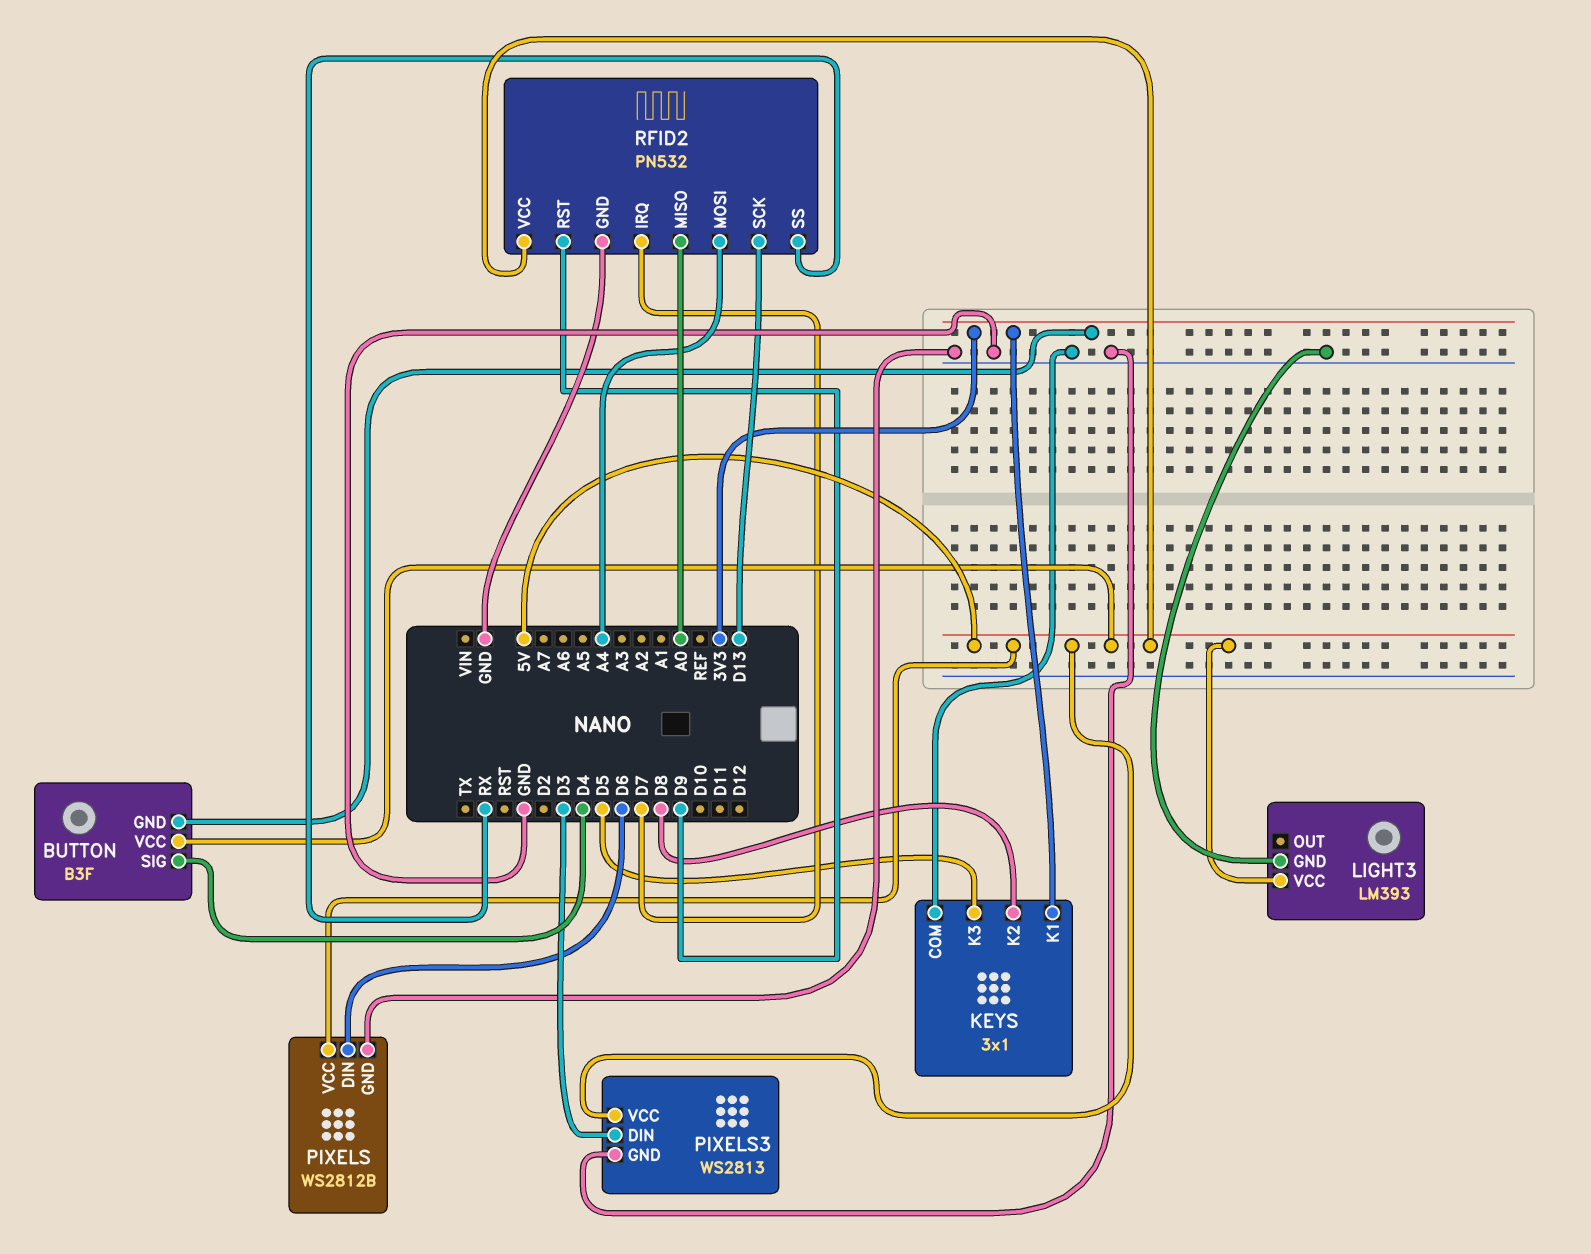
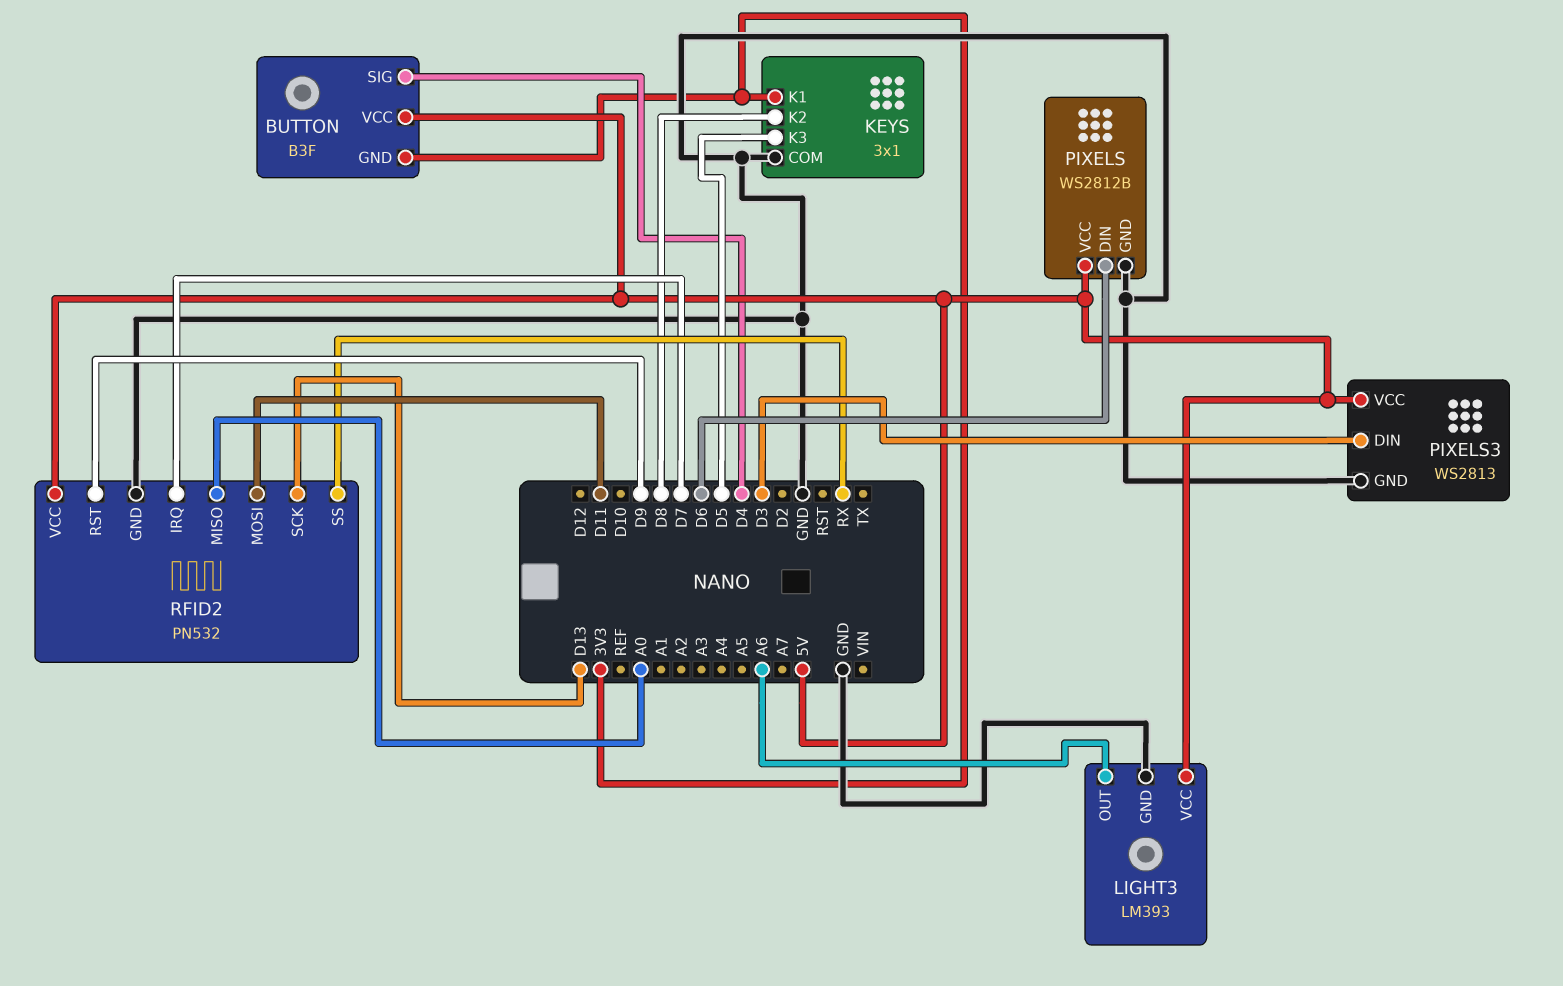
LIGHT3 pin OUT: none -> A6
RFID2 pin MOSI: A4 -> D11

